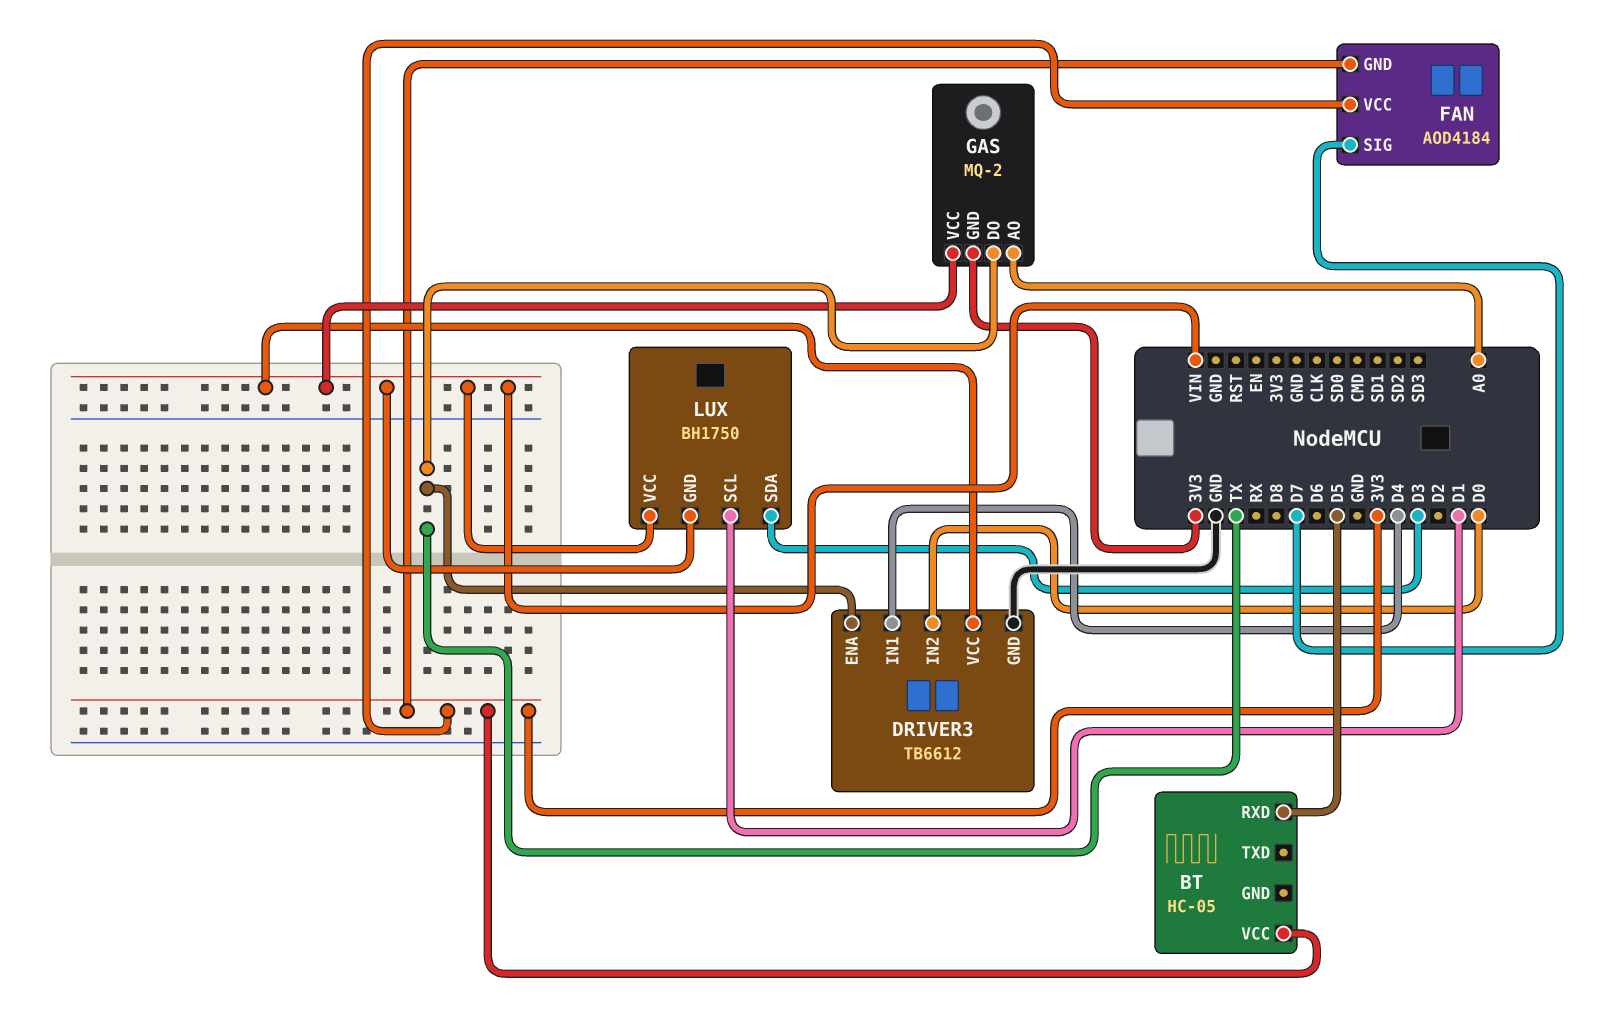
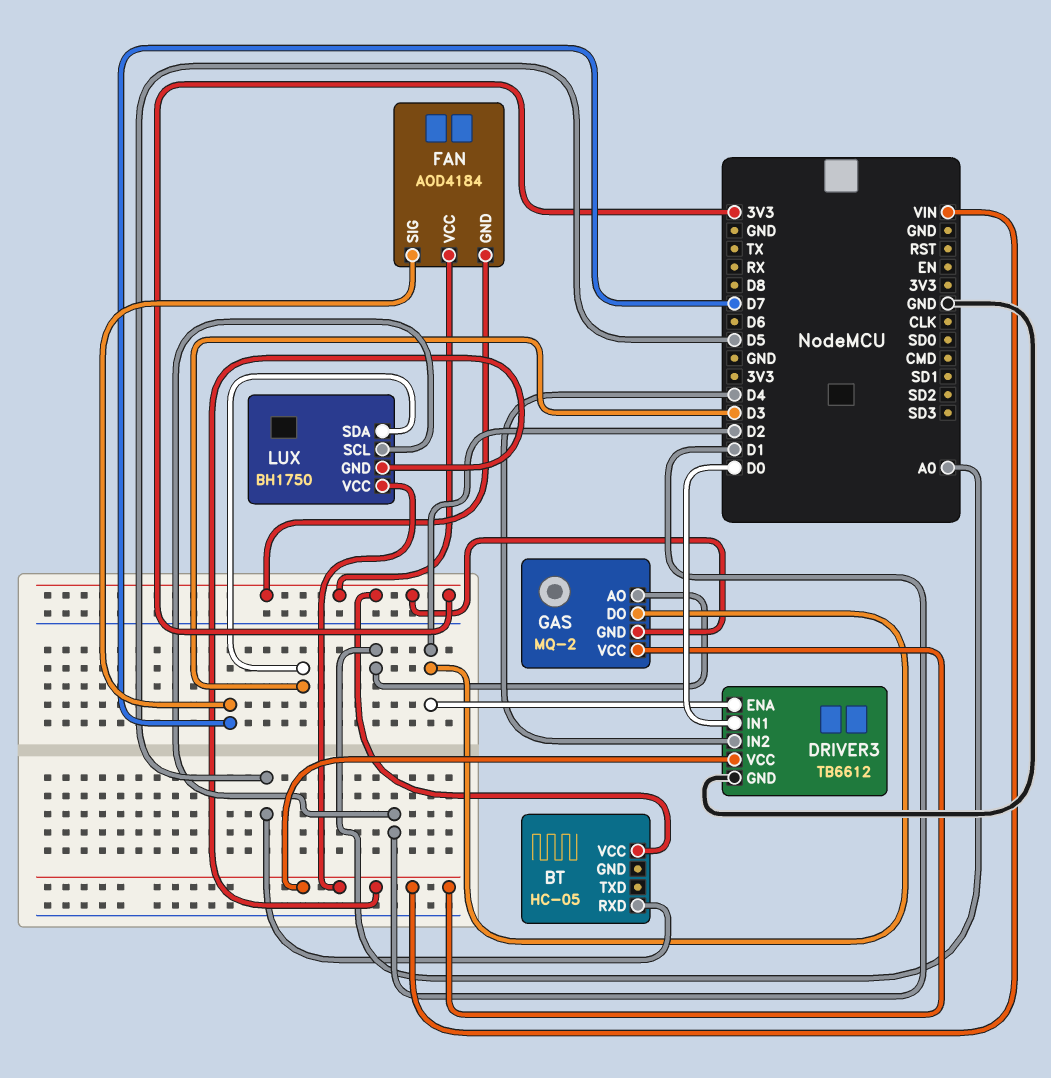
DRIVER3 pin ENA: TX -> D2
DRIVER3 pin IN1: D4 -> D0
DRIVER3 pin IN2: D0 -> D4
GAS pin DO: TX -> D2

